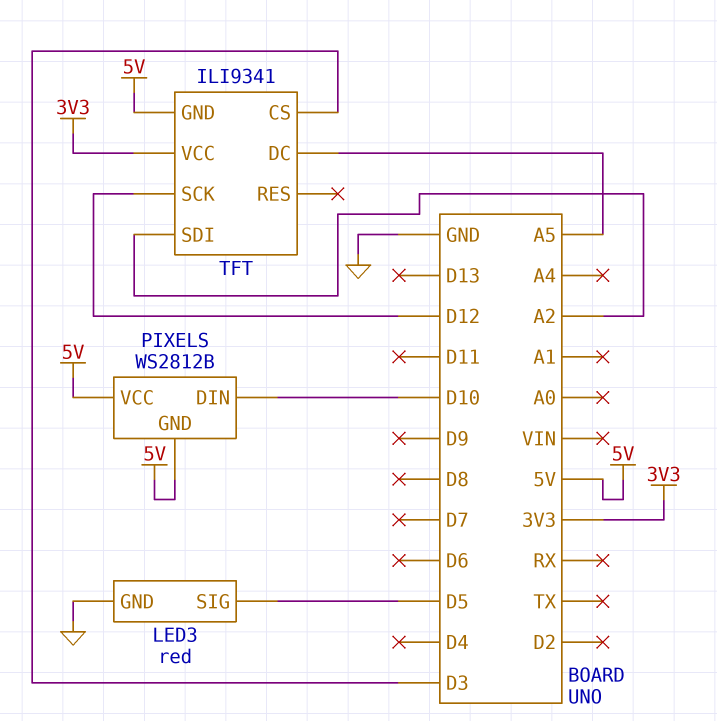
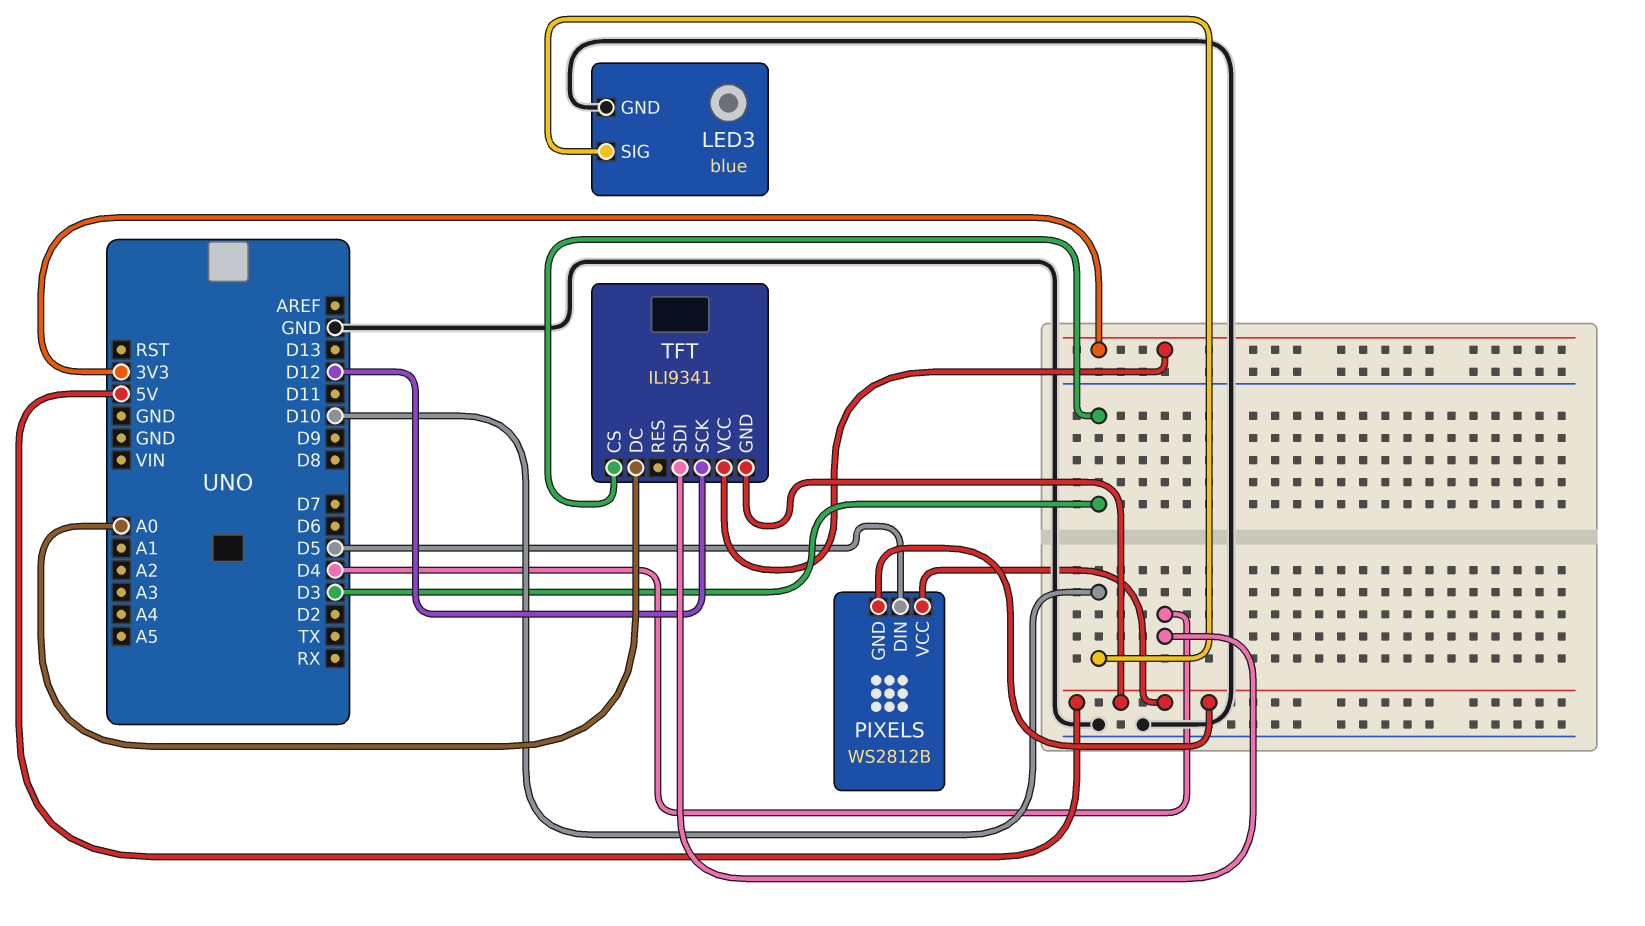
LED3: red -> blue
LED3 pin SIG: D5 -> D10
PIXELS pin DIN: D10 -> D5
TFT pin DC: A5 -> A0
TFT pin SDI: A2 -> D4

